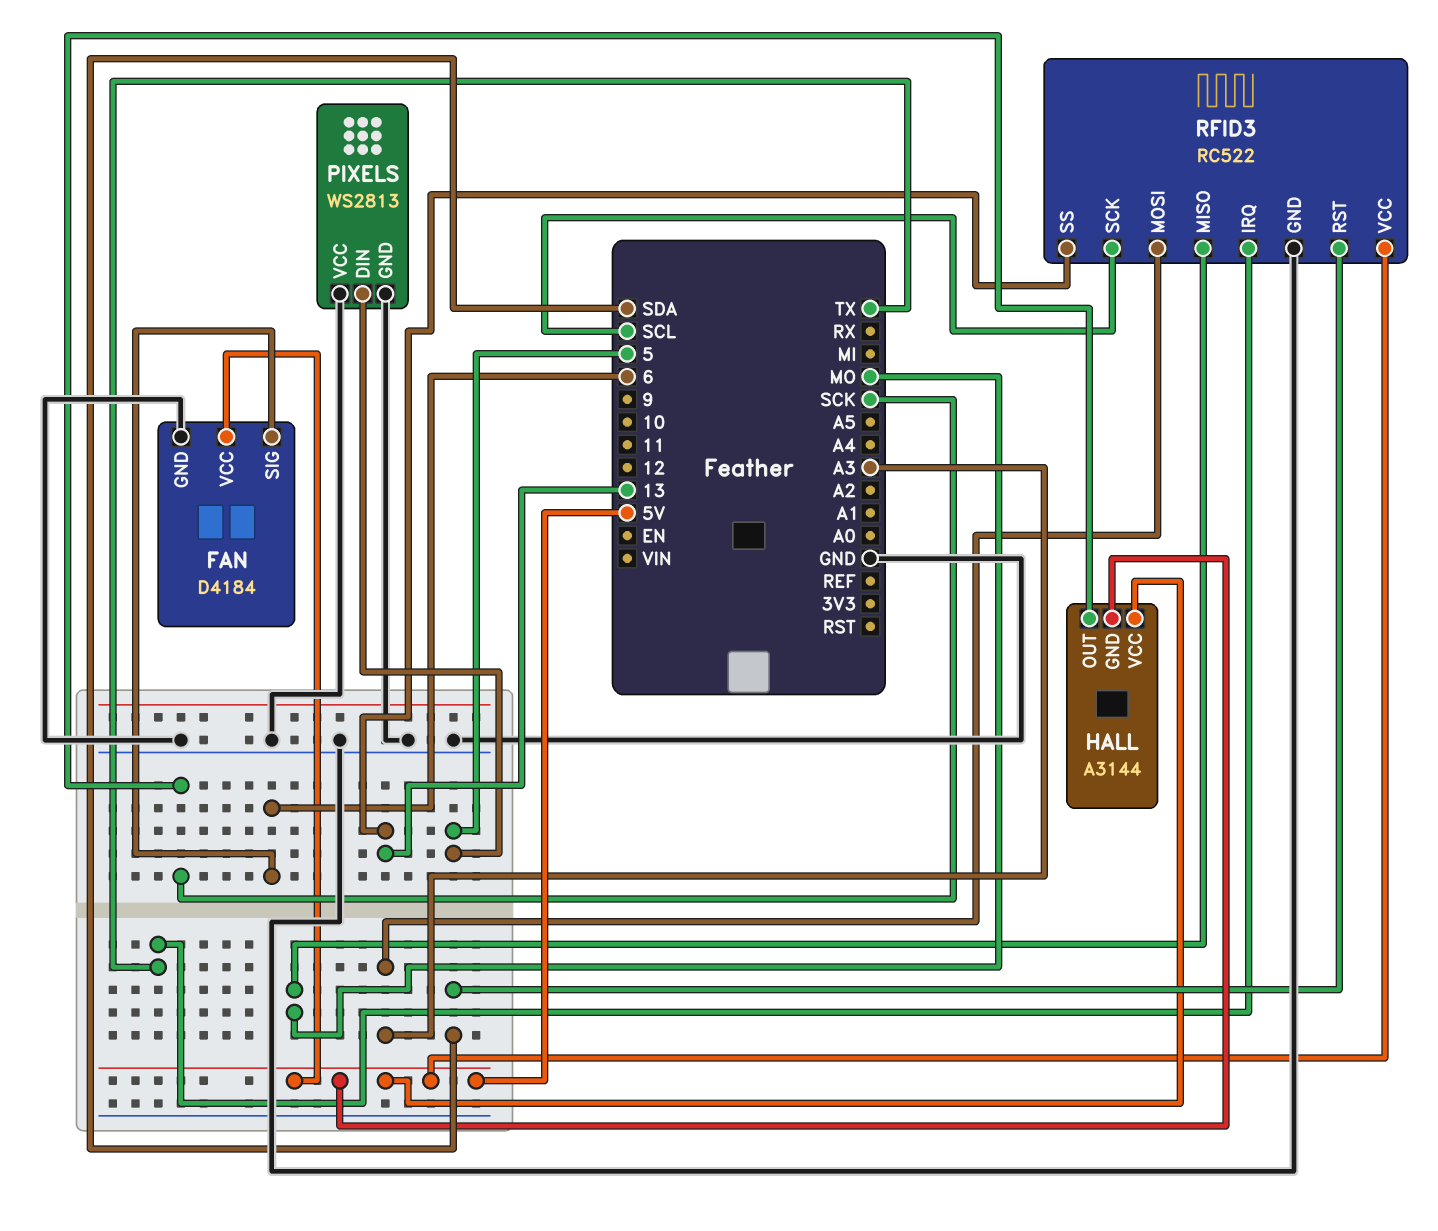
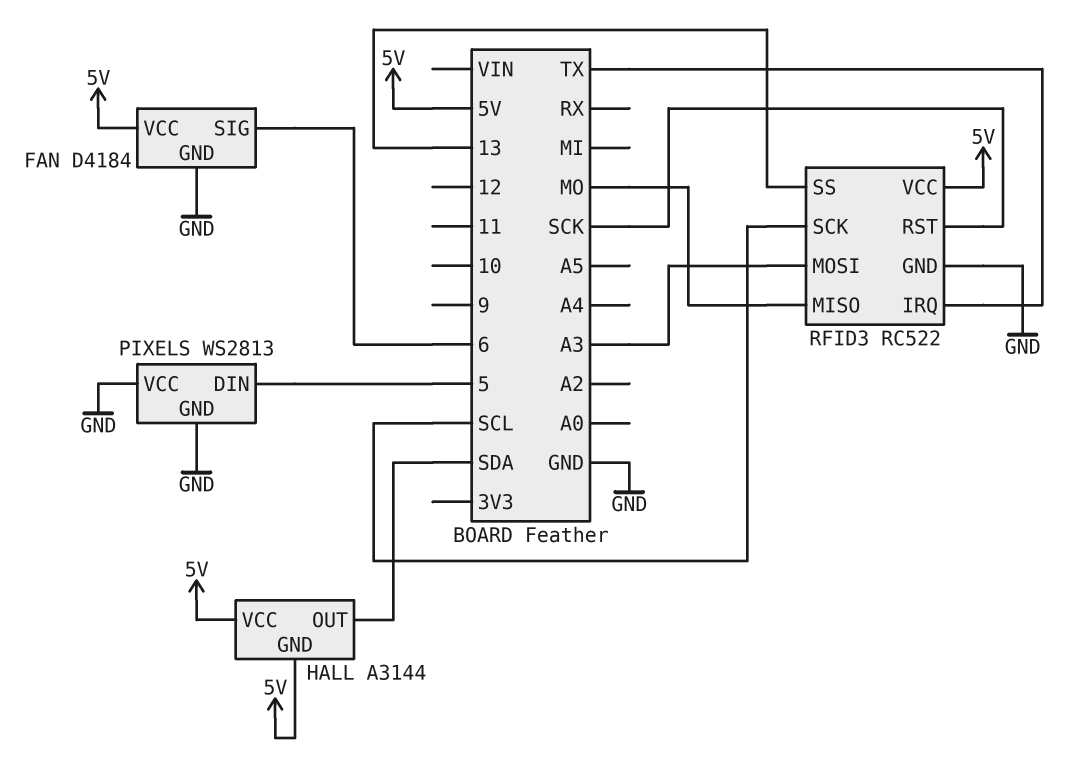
HALL pin OUT: SCK -> SDA
RFID3 pin RST: SDA -> SCK

